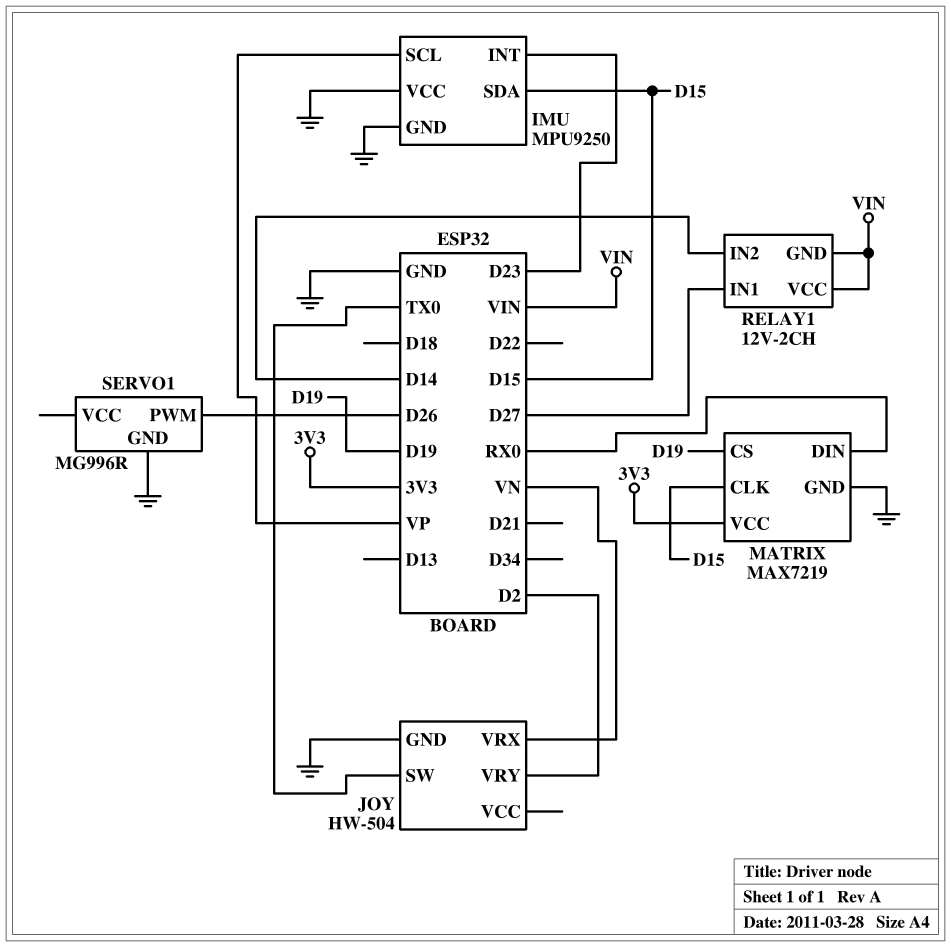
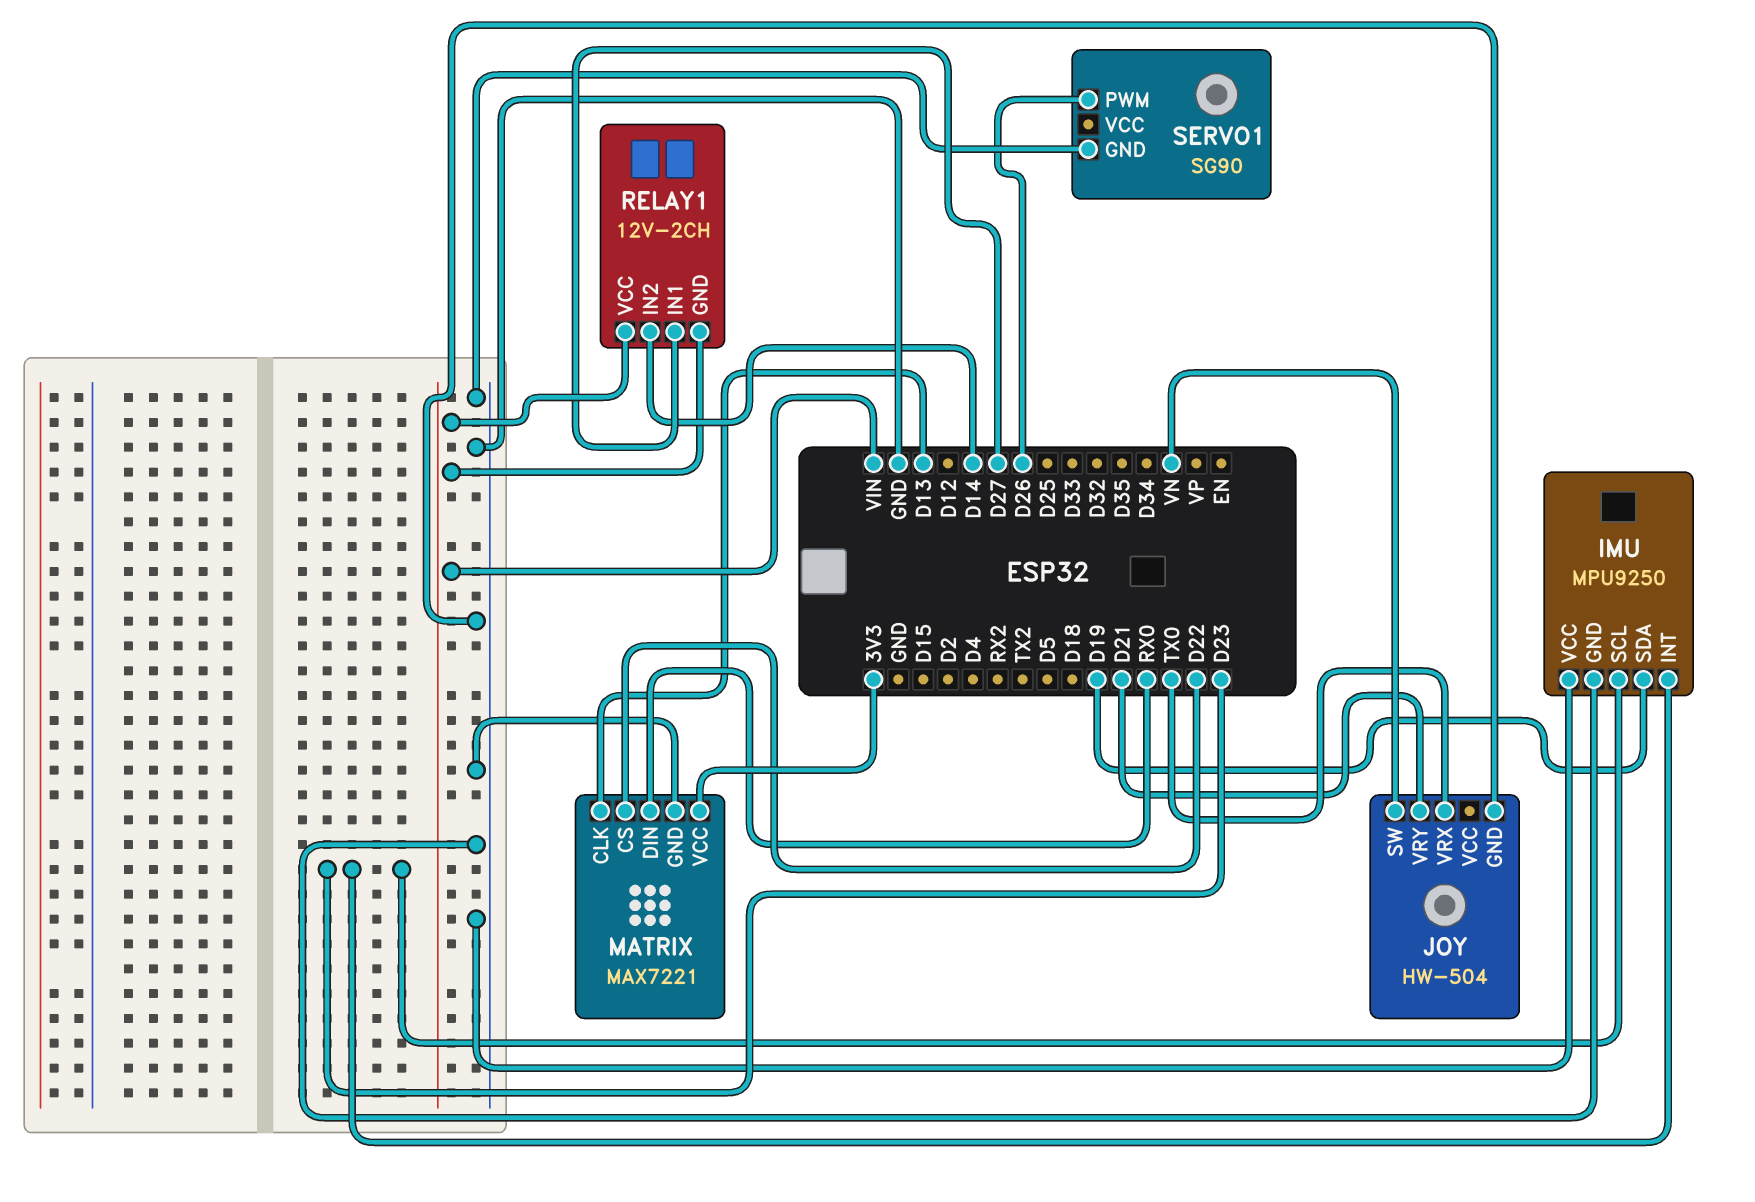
IMU pin SCL: VP -> D23
IMU pin SDA: D15 -> D19
JOY pin SW: TX0 -> VN
JOY pin VRX: VN -> TX0
JOY pin VRY: D2 -> D21
MATRIX: MAX7219 -> MAX7221
MATRIX pin CLK: D15 -> D13
MATRIX pin CS: D19 -> D22
SERVO1: MG996R -> SG90

